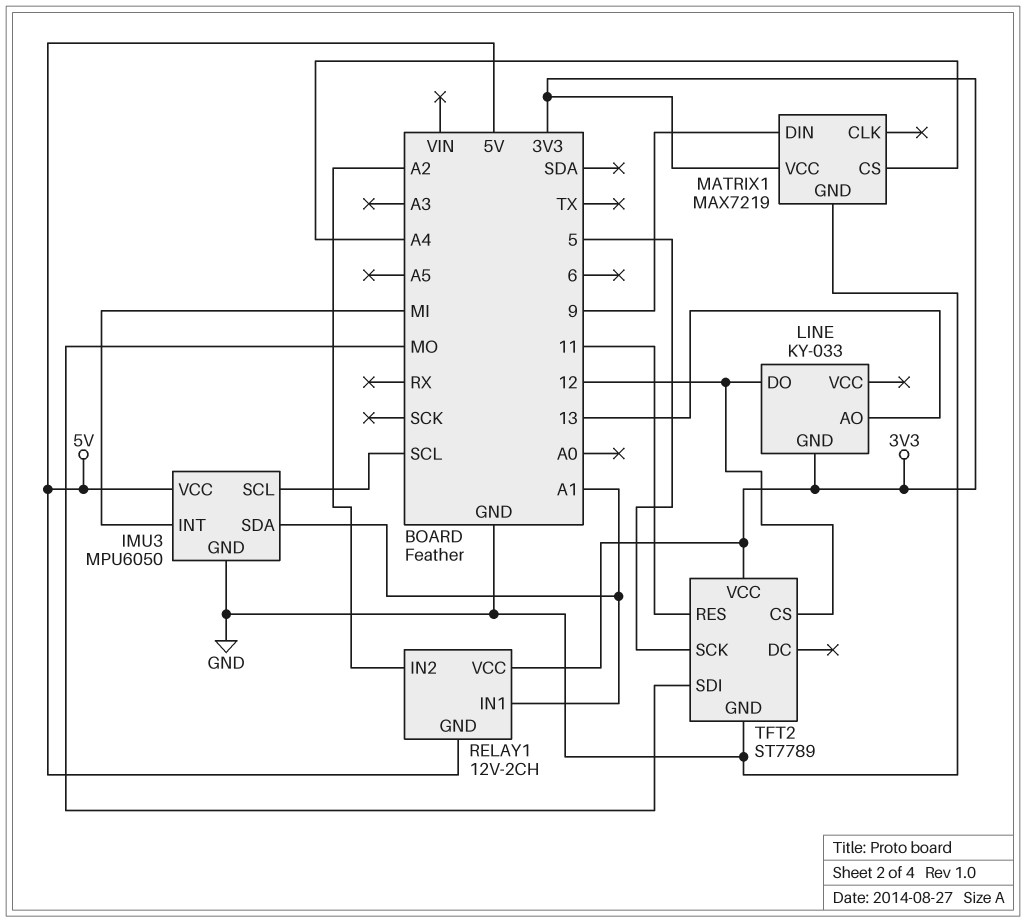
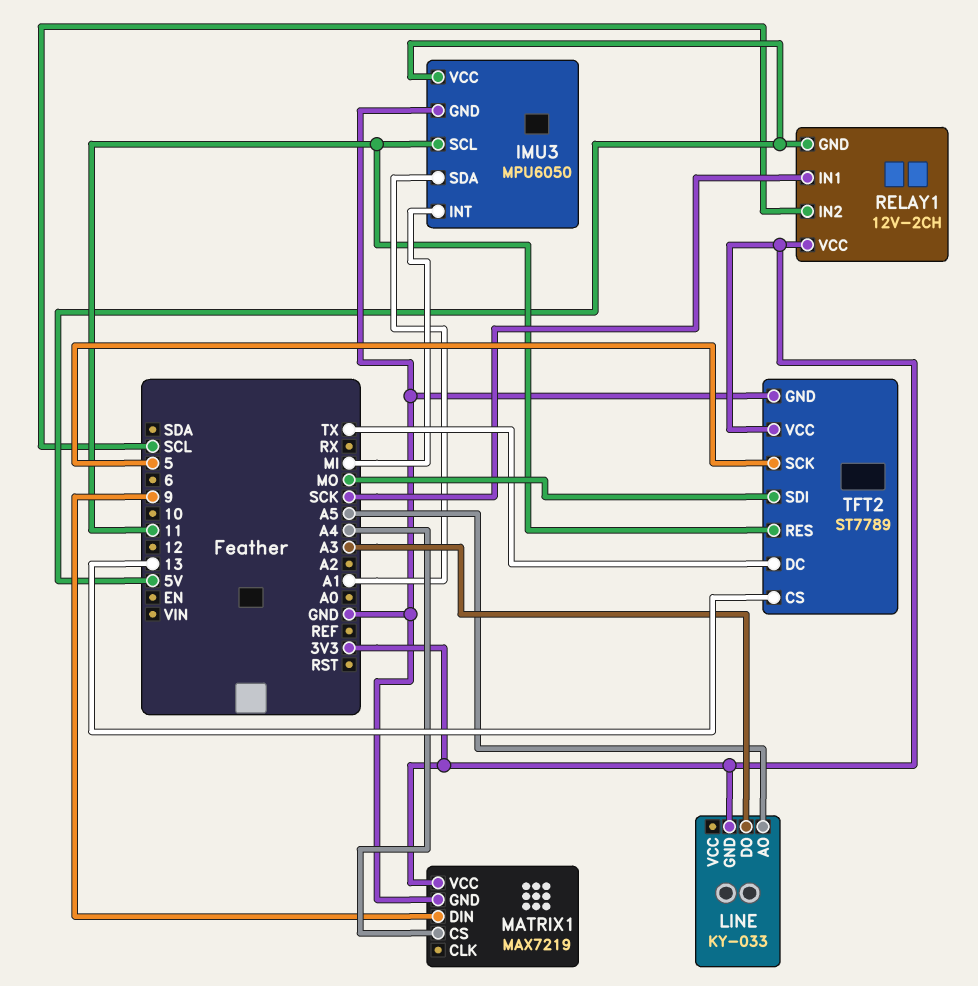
IMU3 pin SCL: SCL -> 11
LINE pin AO: 13 -> A5
LINE pin DO: 12 -> A3
RELAY1 pin IN1: A1 -> SCK
RELAY1 pin IN2: A2 -> SCL
TFT2 pin CS: 12 -> 13
TFT2 pin DC: none -> TX

